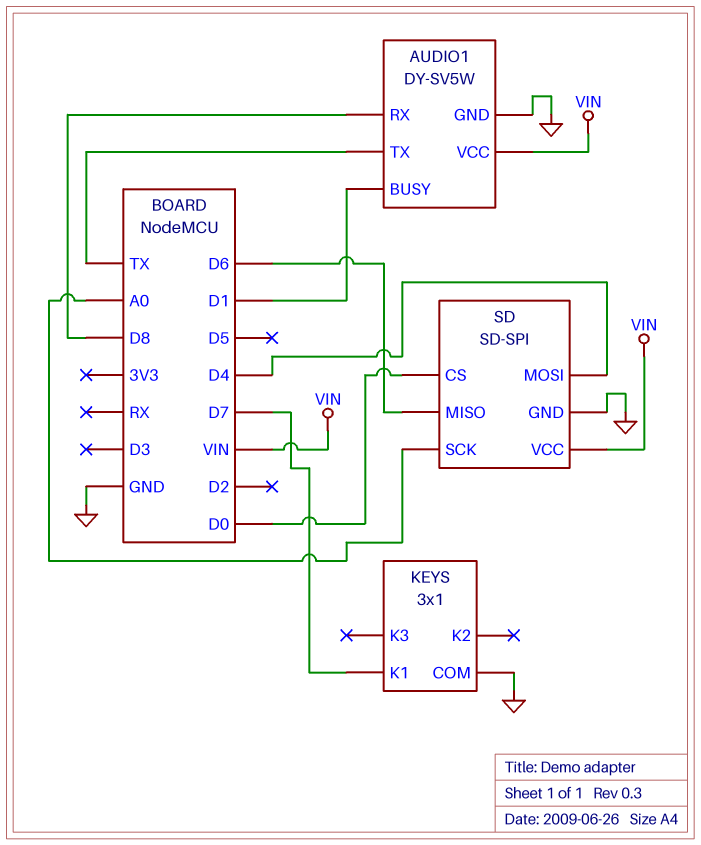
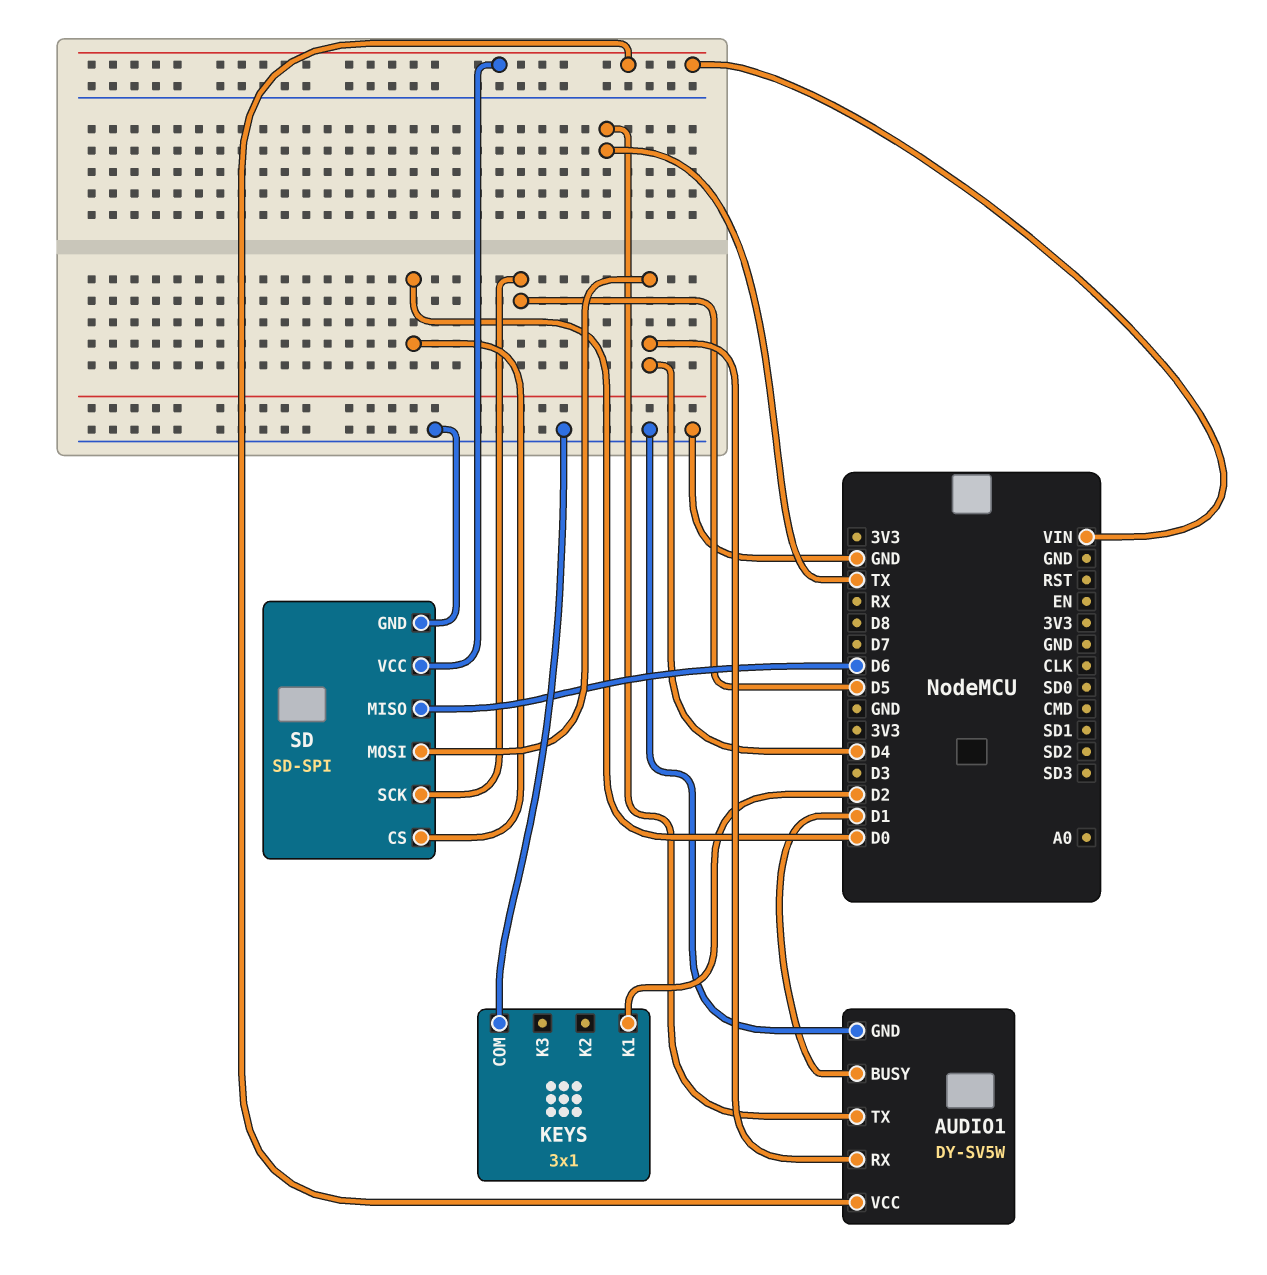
AUDIO1 pin RX: D8 -> D4
KEYS pin K1: D7 -> D2
SD pin SCK: A0 -> D5

